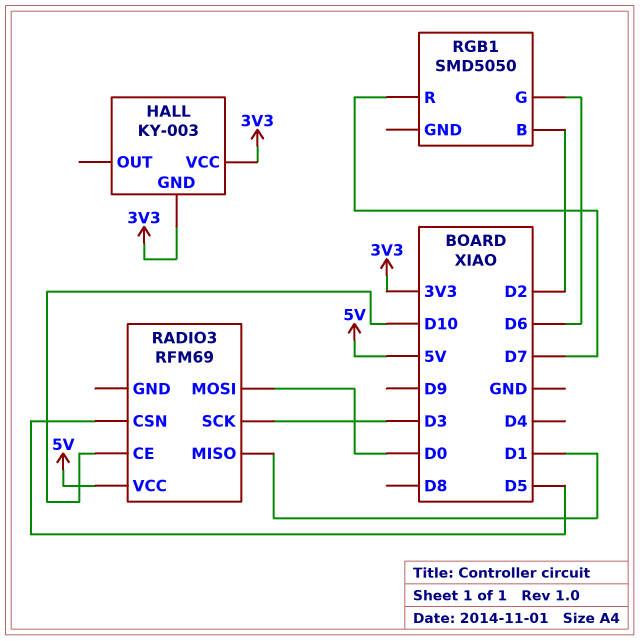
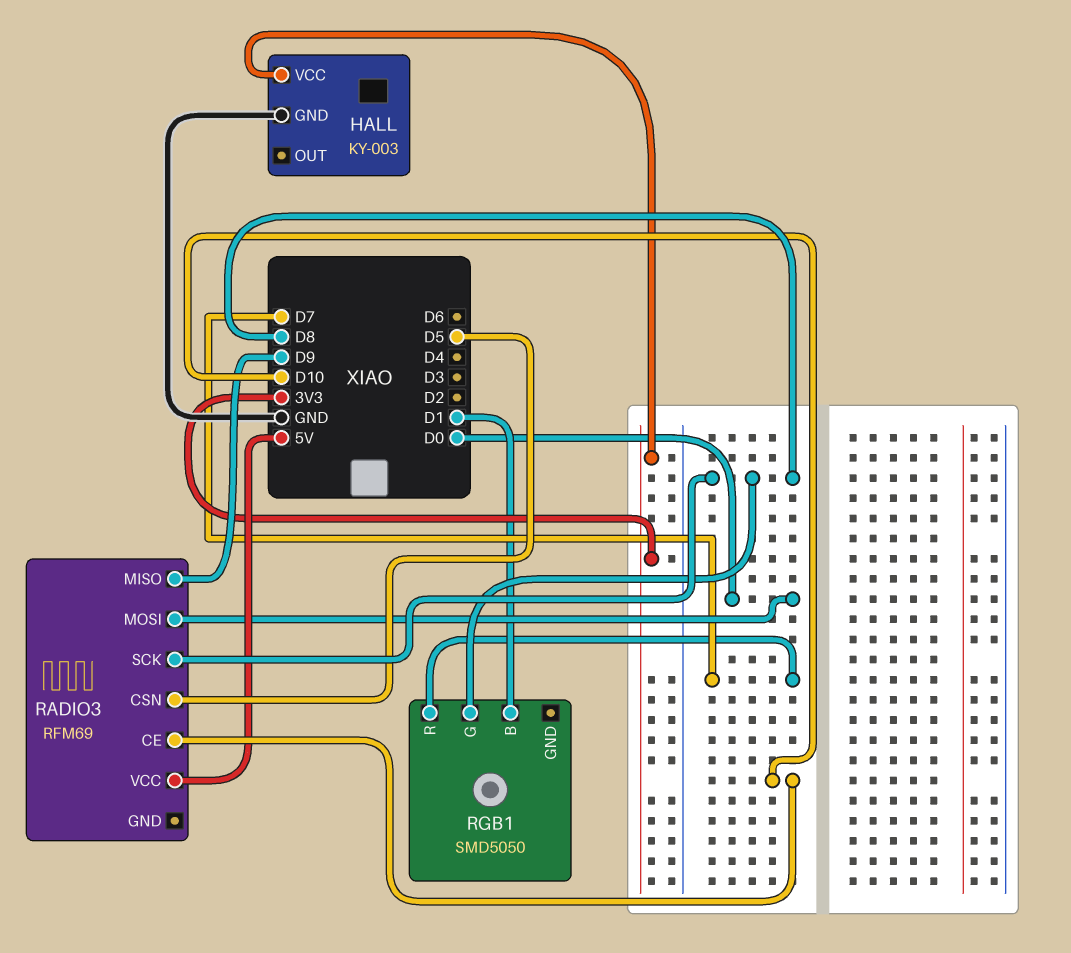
HALL pin GND: 3V3 -> GND
RADIO3 pin MISO: D1 -> D9
RADIO3 pin SCK: D3 -> D8
RGB1 pin B: D2 -> D1
RGB1 pin G: D6 -> D8

